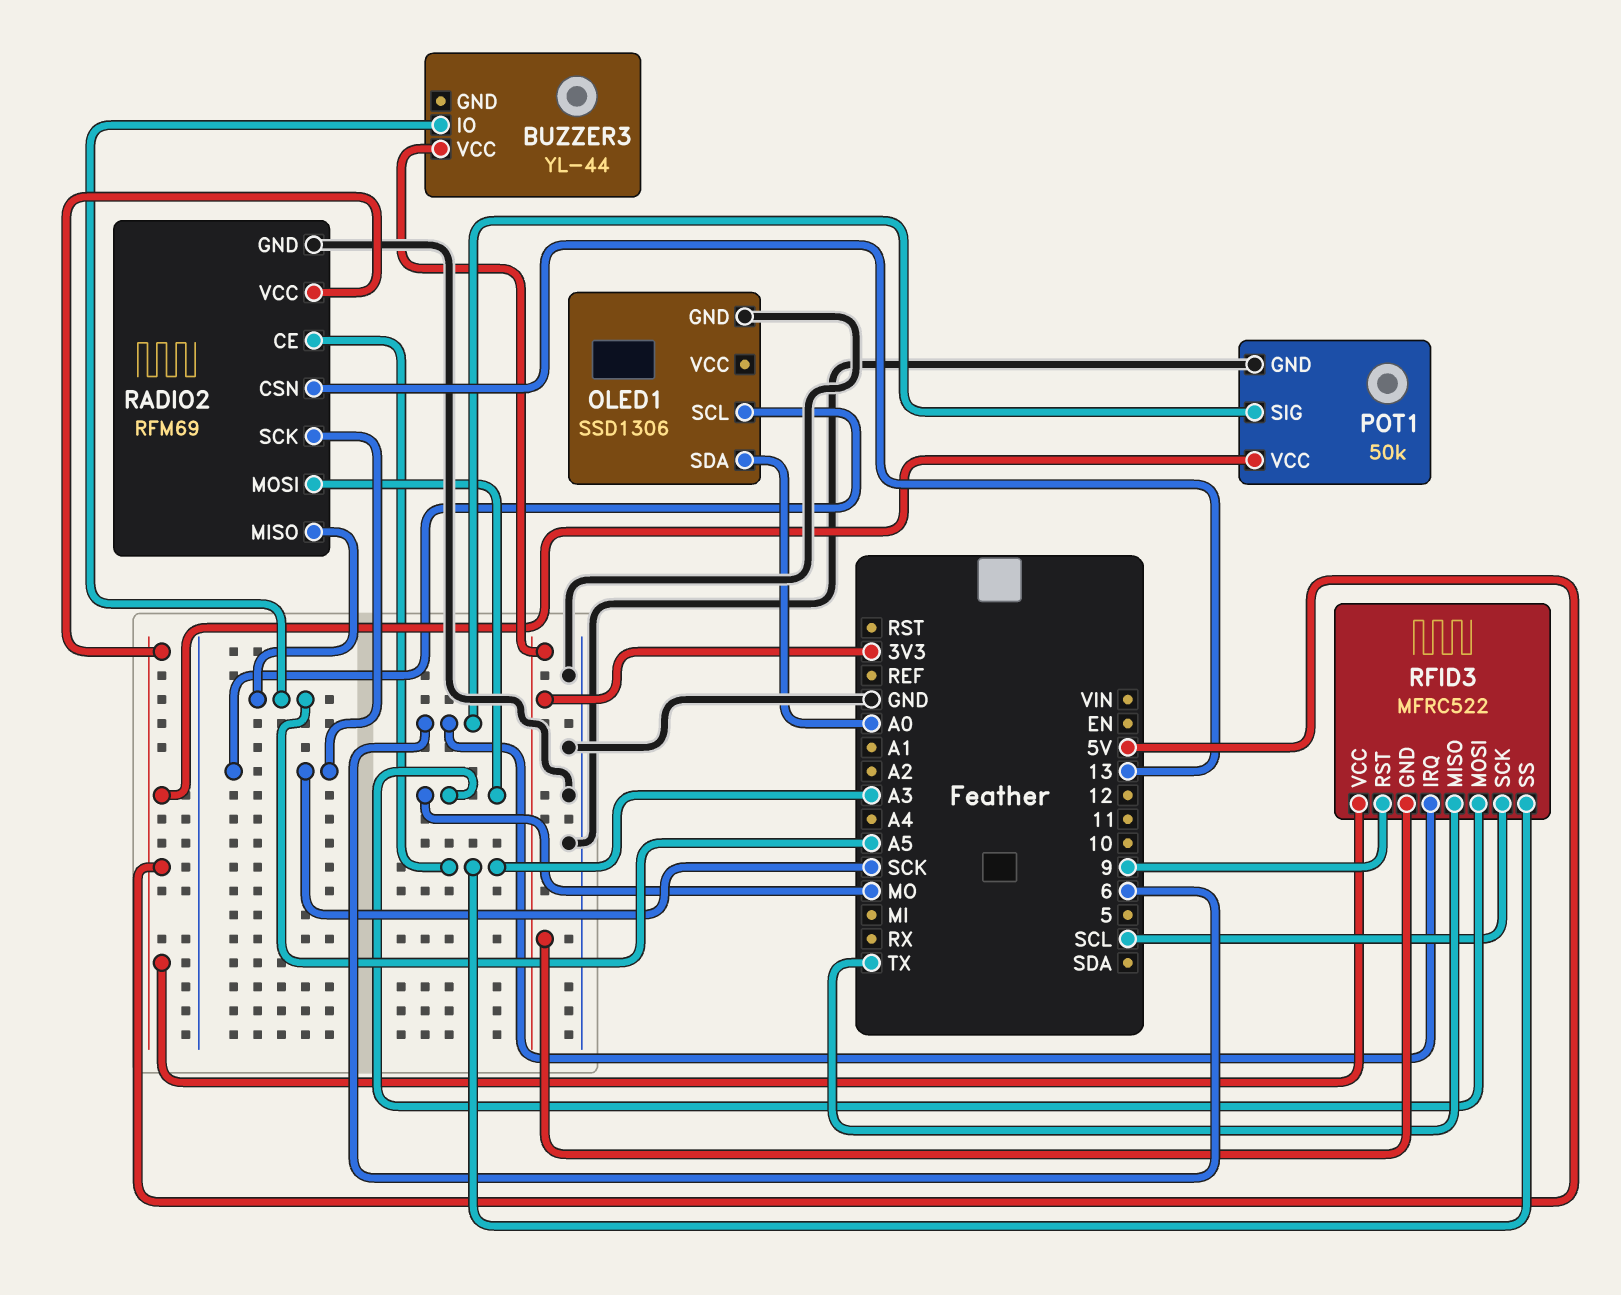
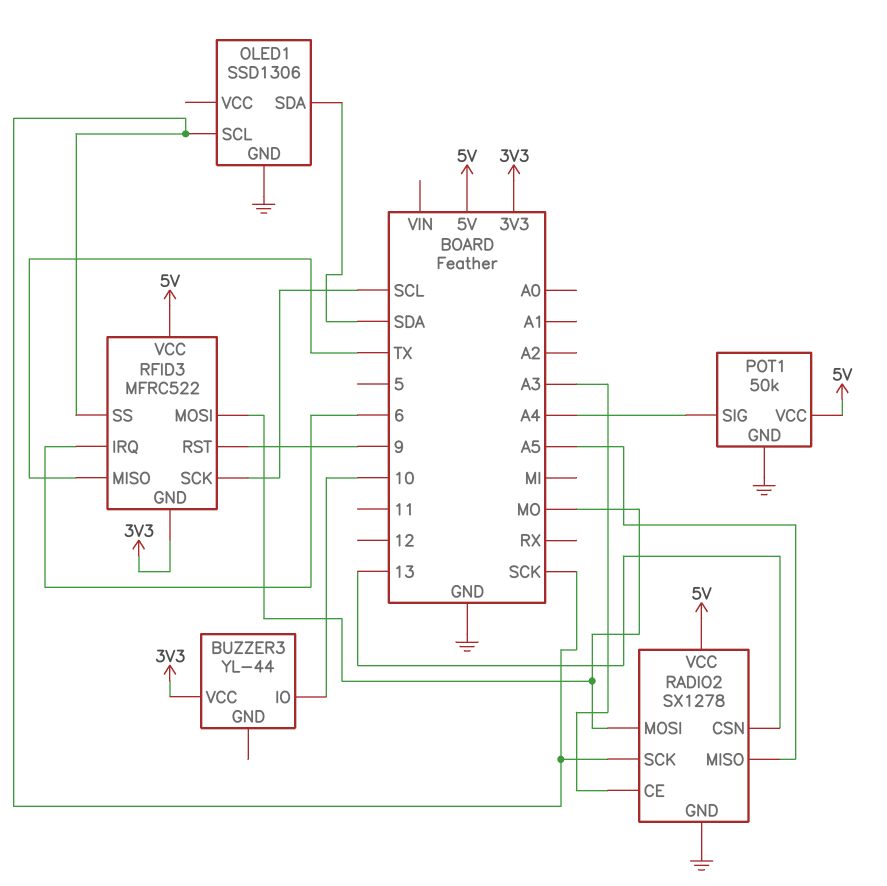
BUZZER3 pin IO: A5 -> 10
OLED1 pin SDA: A0 -> SDA
POT1 pin SIG: 6 -> A4
RADIO2: RFM69 -> SX1278
RFID3 pin SS: A3 -> SCK

